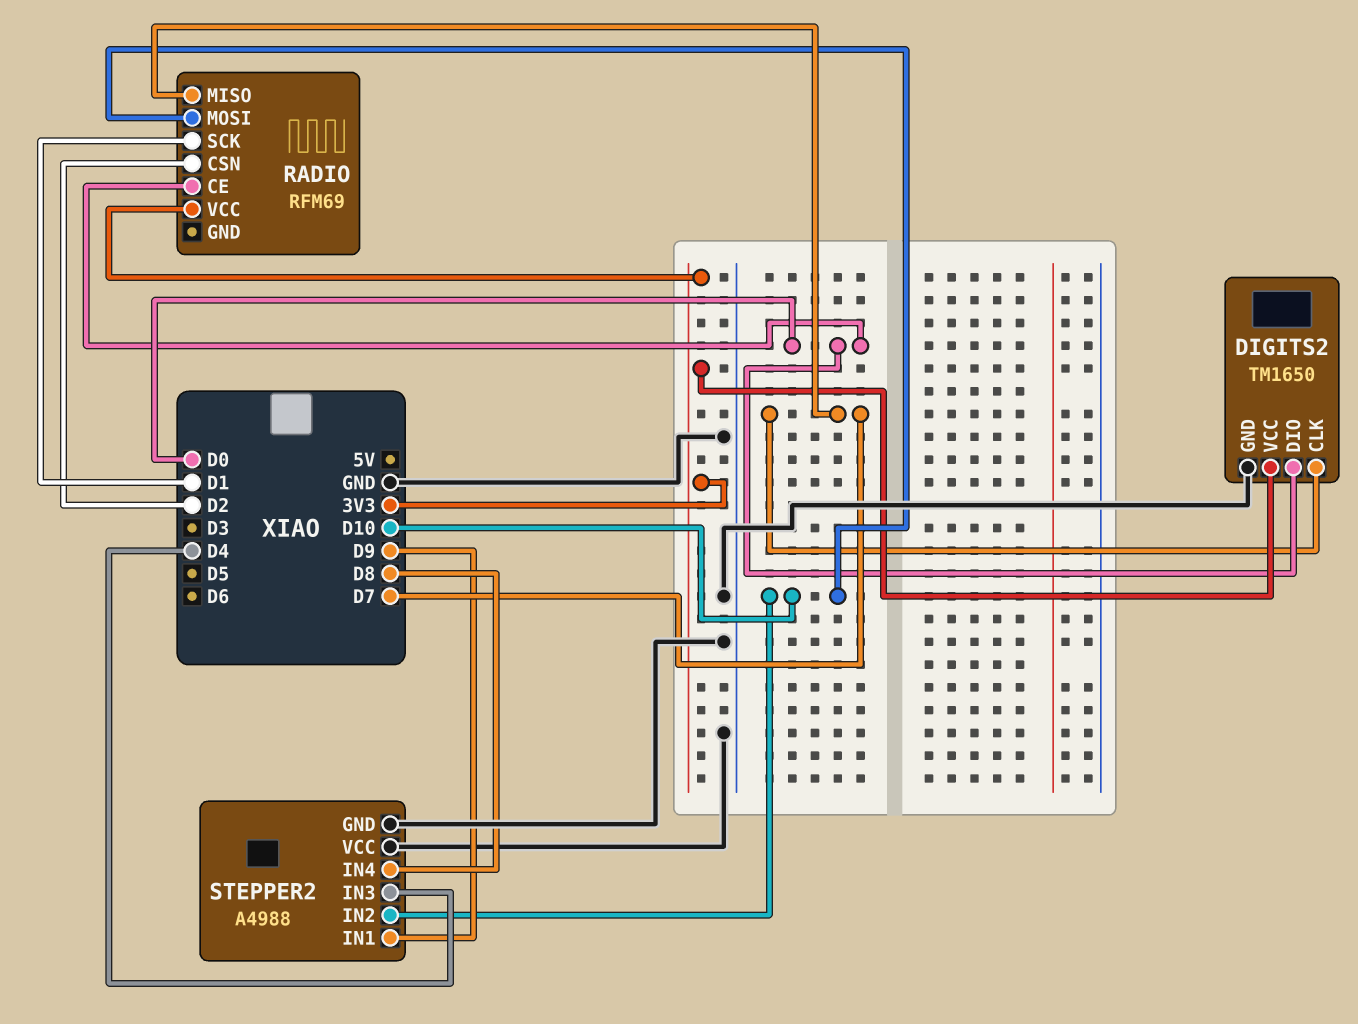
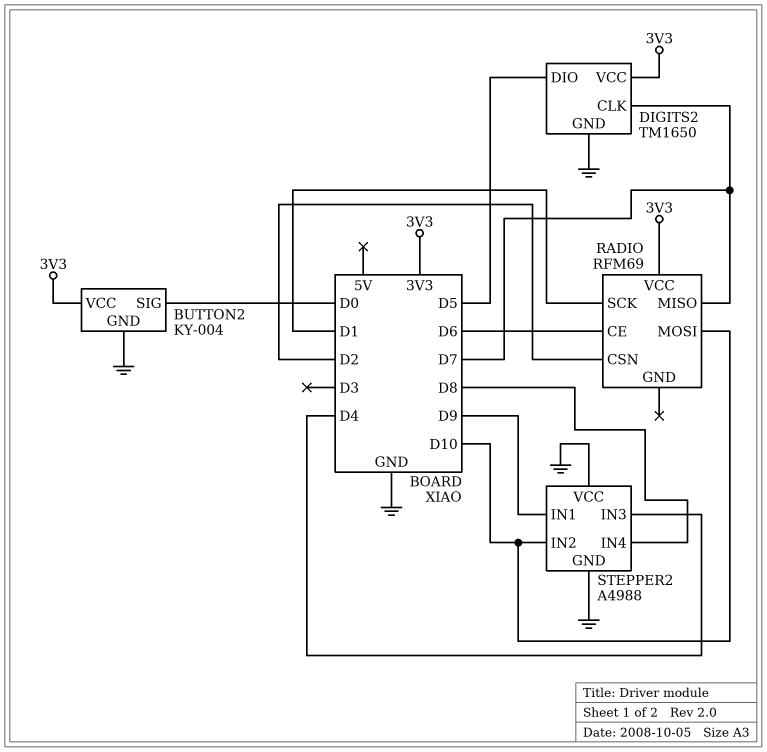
BUTTON2: none -> KY-004
BUTTON2 pin GND: none -> GND
BUTTON2 pin SIG: none -> D0
BUTTON2 pin VCC: none -> 3V3
DIGITS2 pin DIO: D0 -> D5
RADIO pin CE: D0 -> D6

